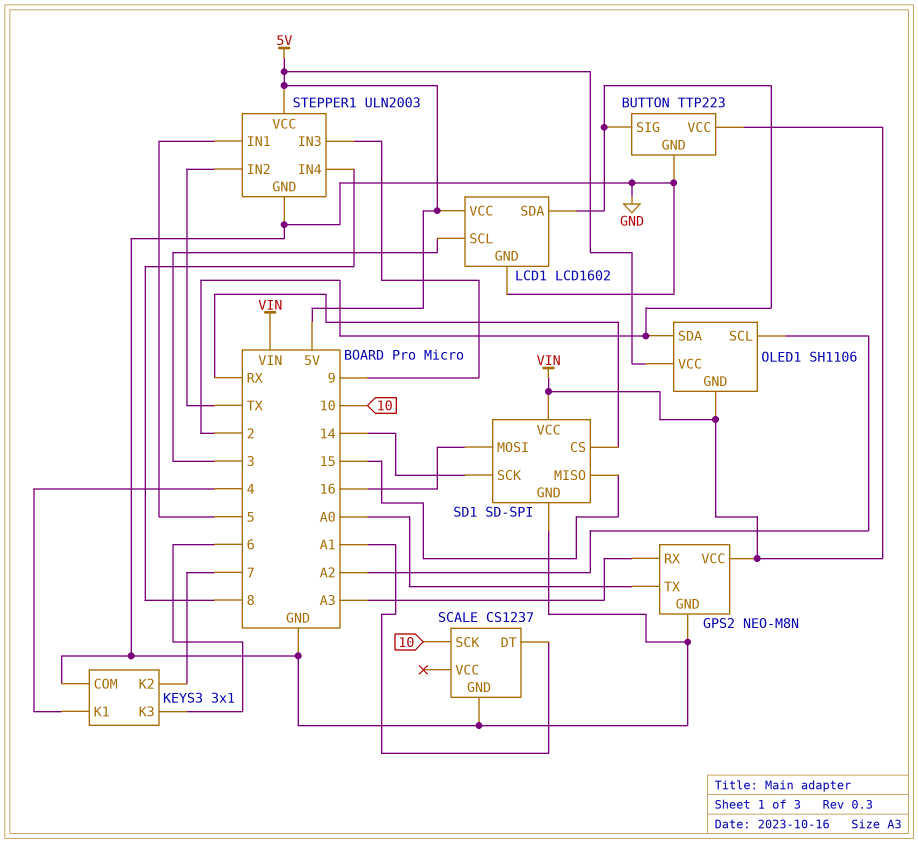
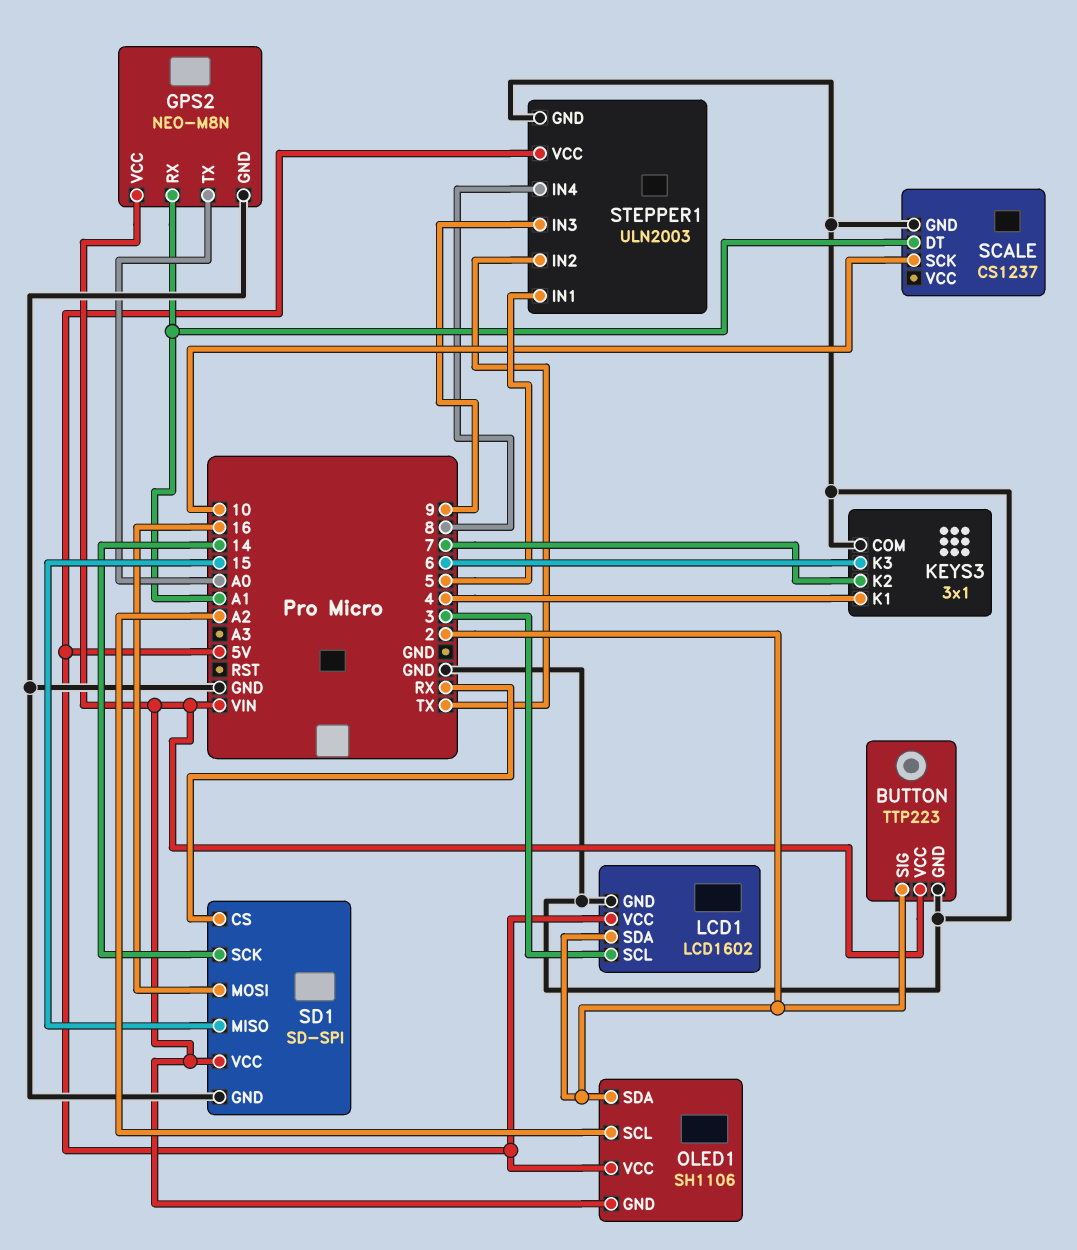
GPS2 pin RX: A3 -> A1

